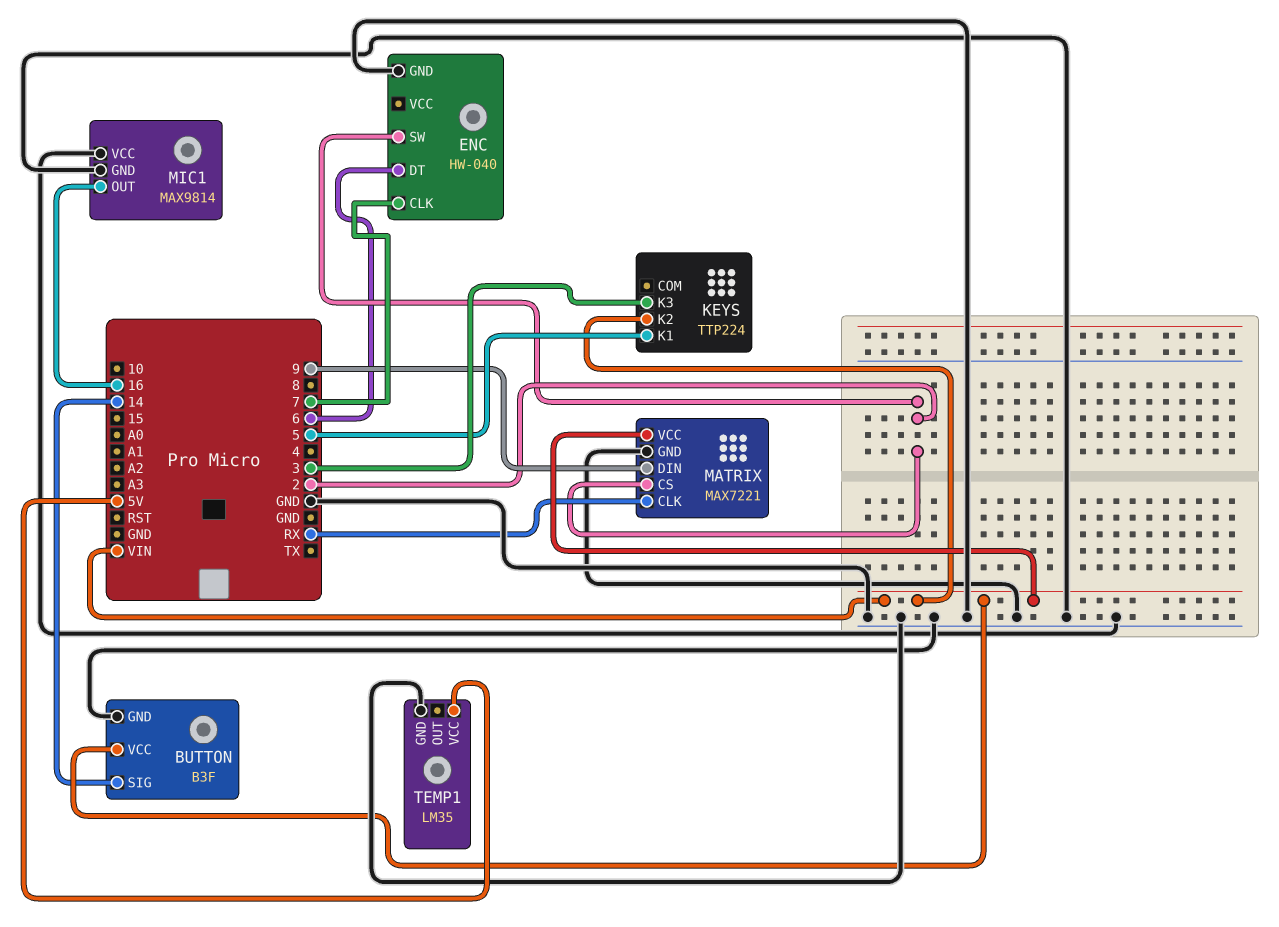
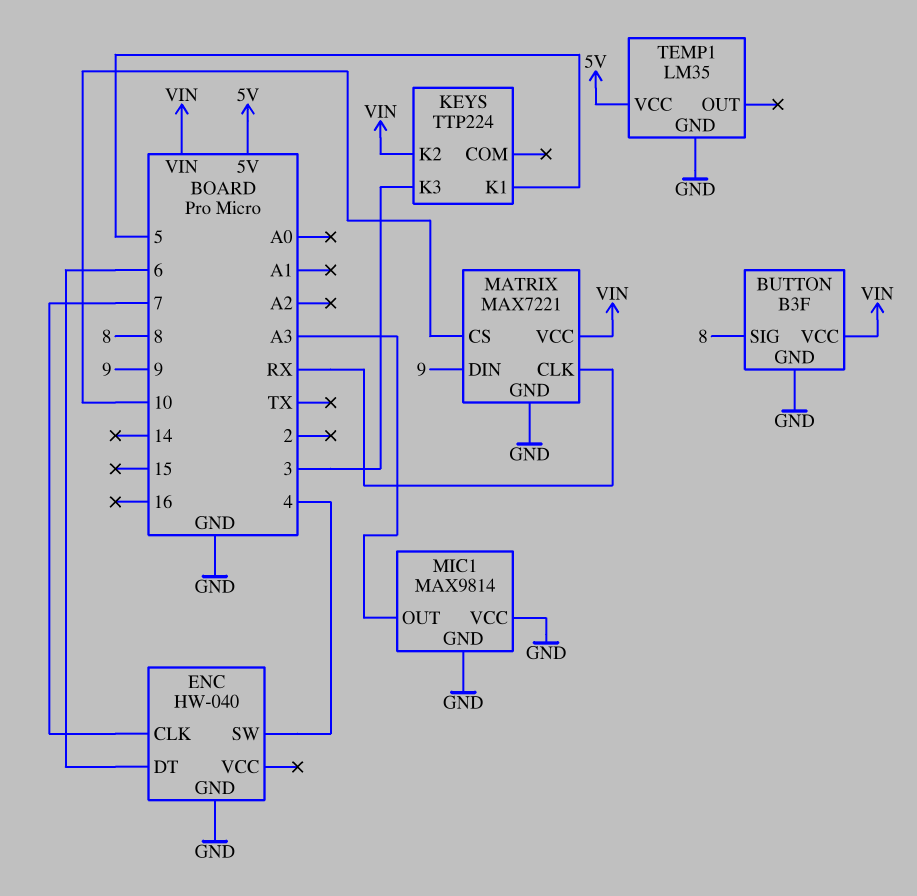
BUTTON pin SIG: 14 -> 8
ENC pin SW: 2 -> 4
MATRIX pin CS: 2 -> 10
MIC1 pin OUT: 16 -> A3

